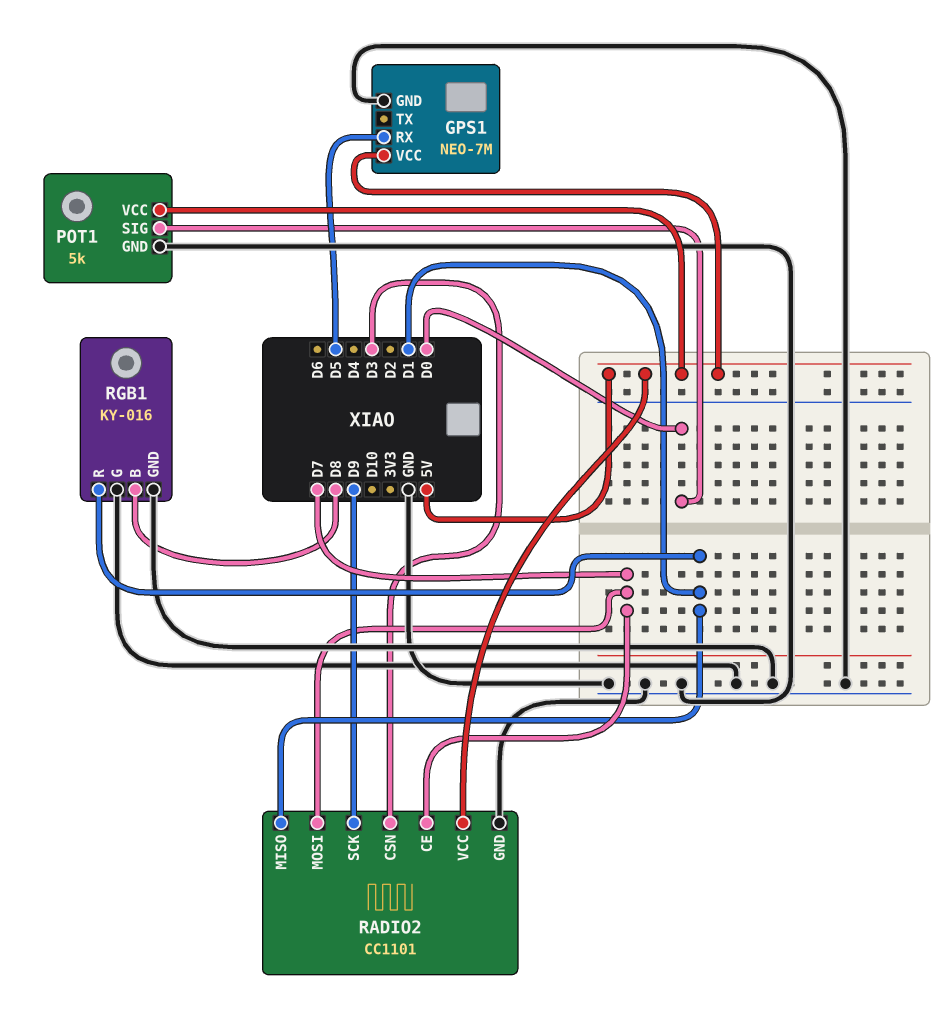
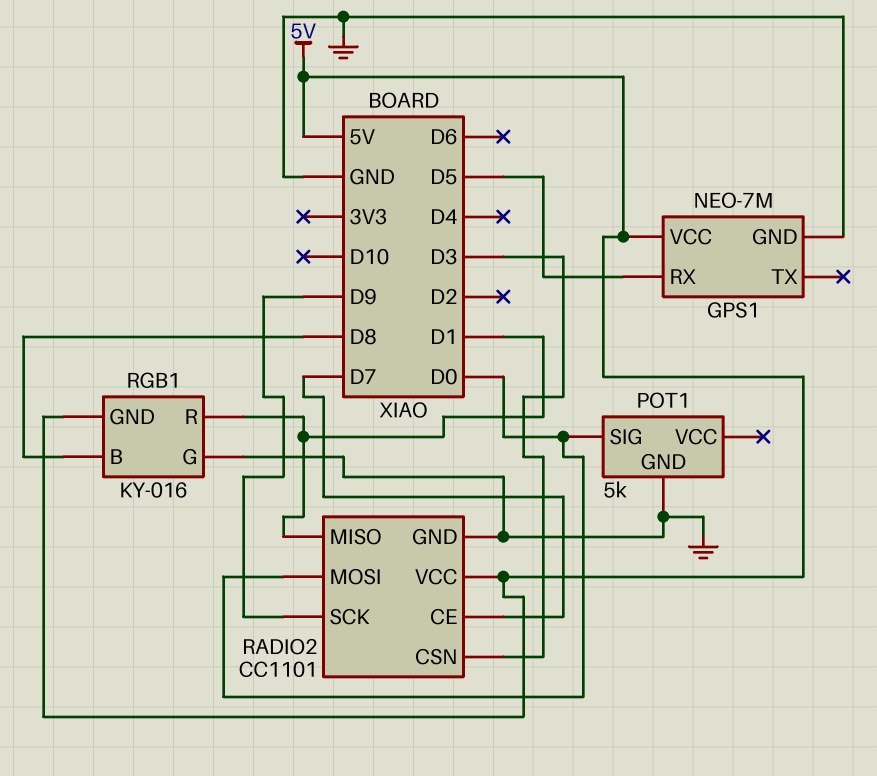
POT1 pin VCC: 5V -> none
RADIO2 pin MOSI: D7 -> D0
RGB1 pin GND: GND -> 5V

